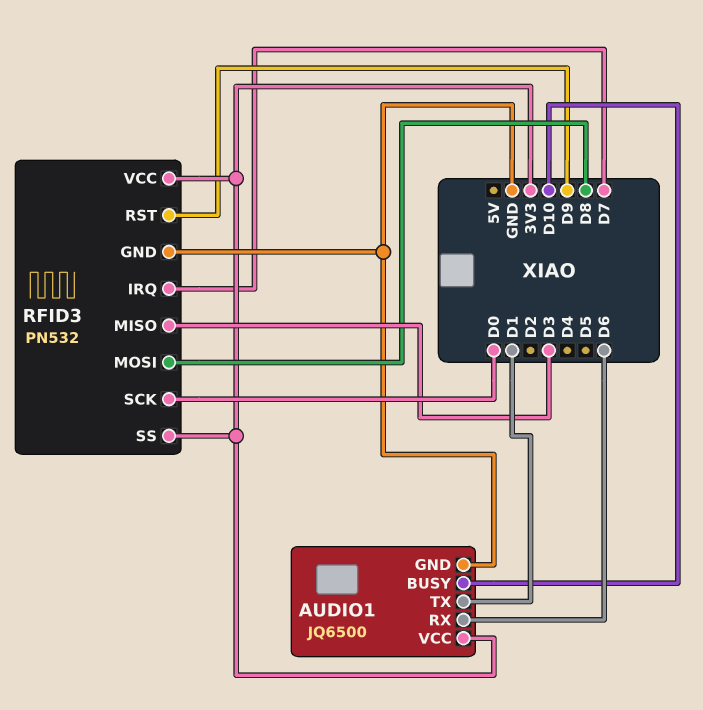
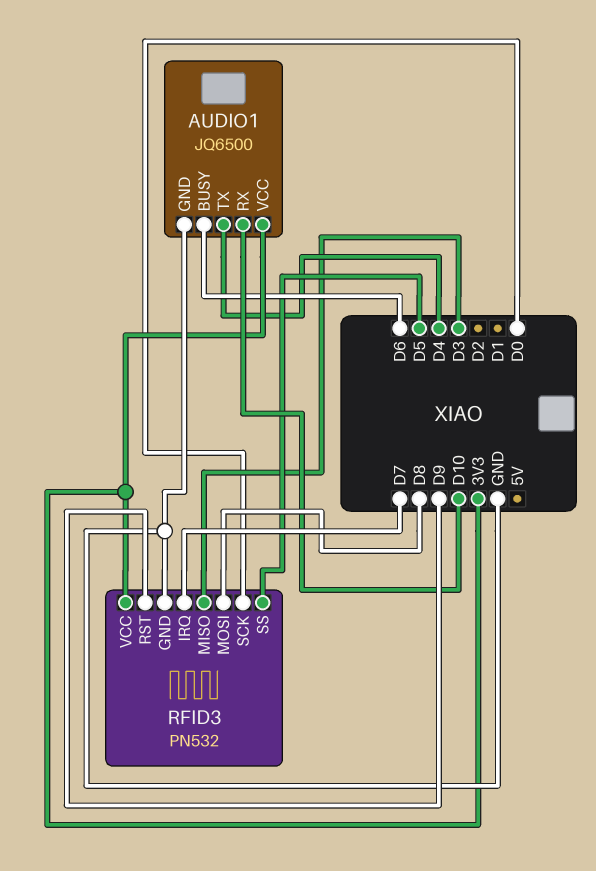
AUDIO1 pin BUSY: D10 -> D6
AUDIO1 pin RX: D6 -> D10
AUDIO1 pin TX: D1 -> D4
RFID3 pin SS: 3V3 -> D5

